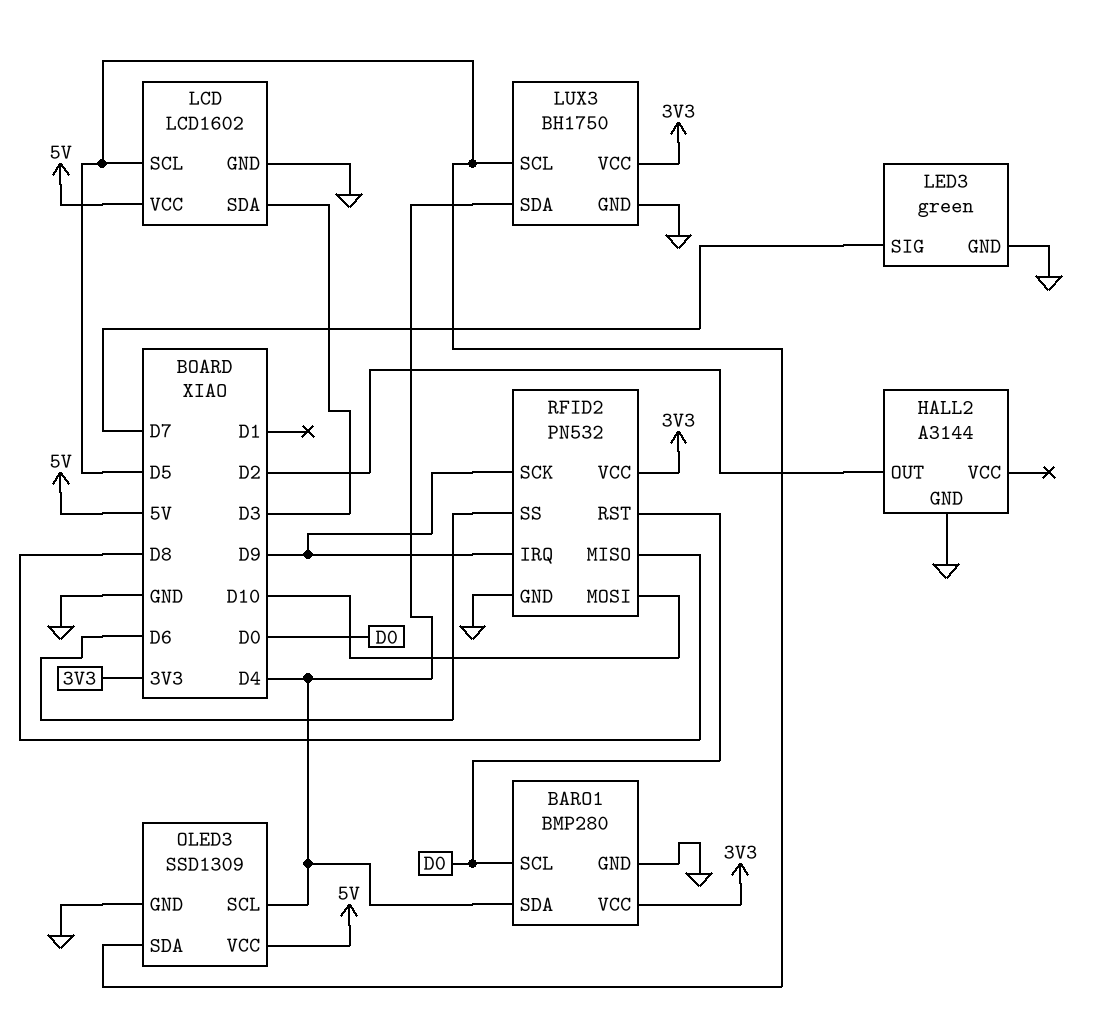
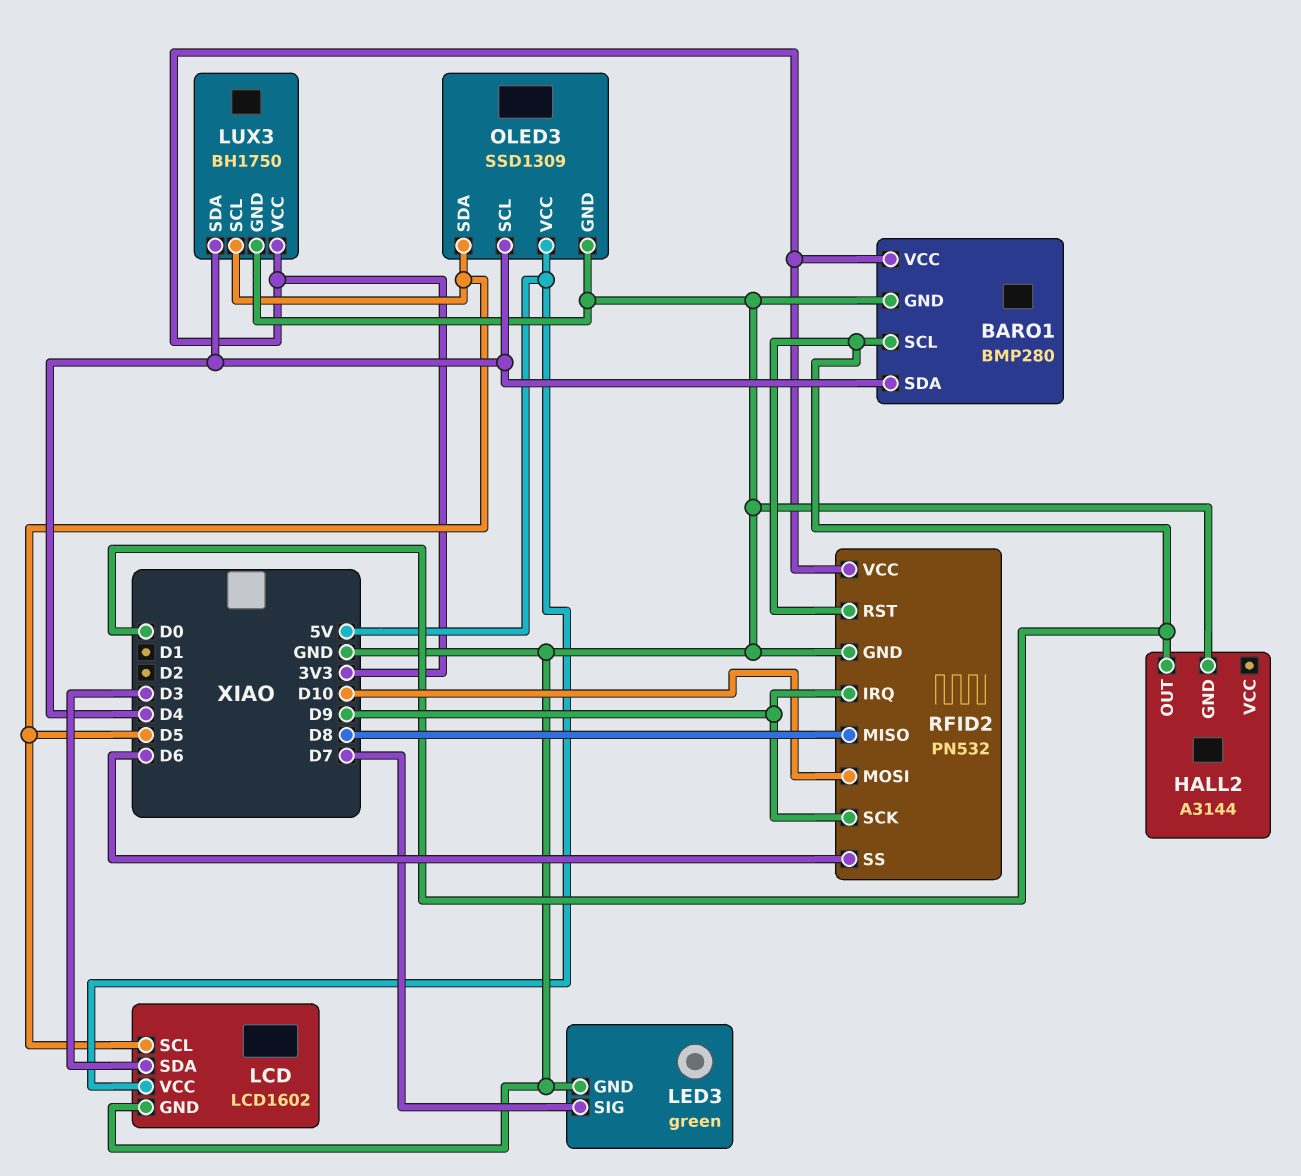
HALL2 pin OUT: D2 -> D0

